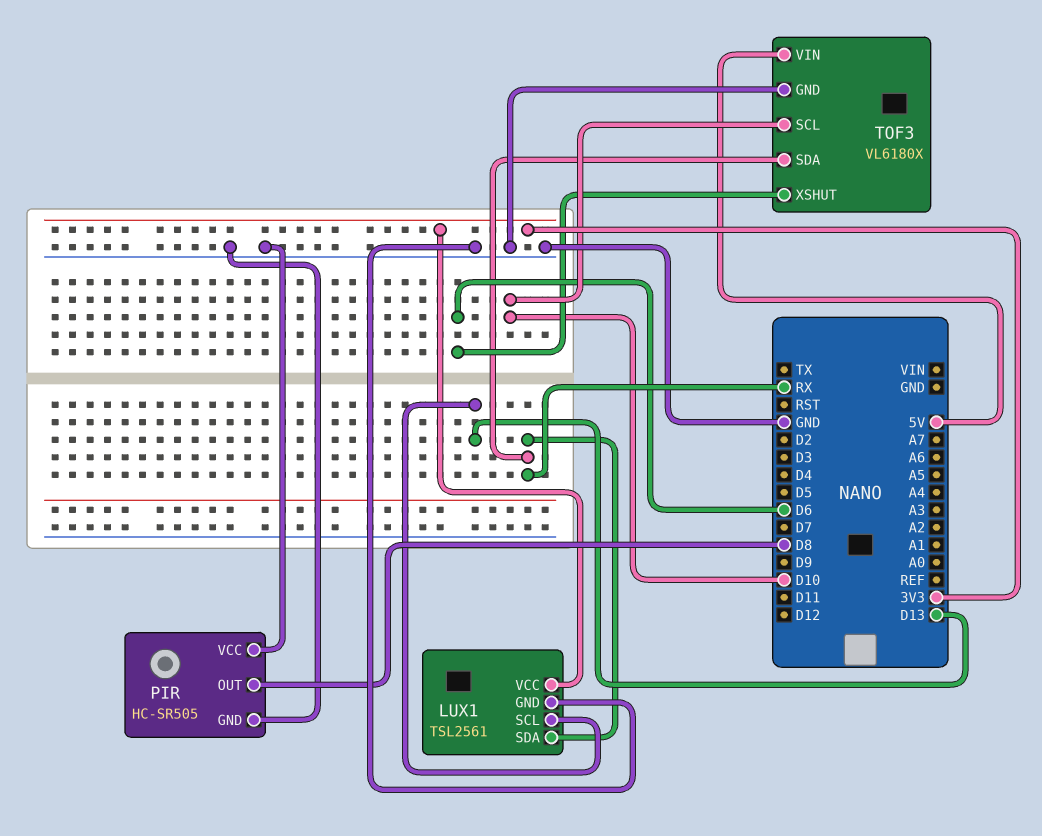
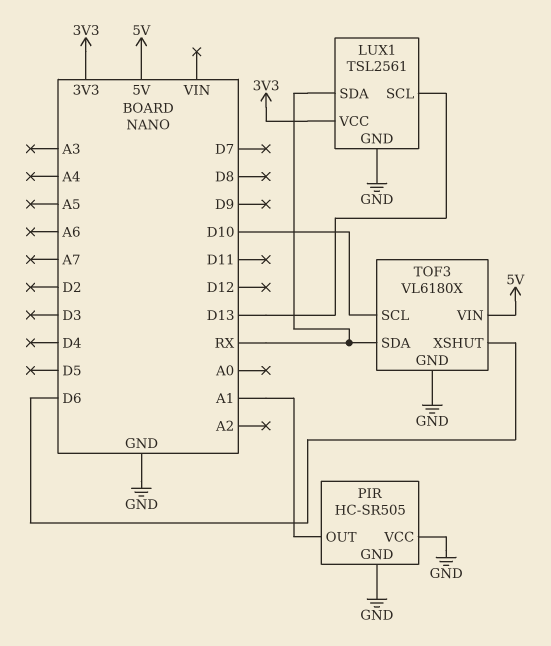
PIR pin OUT: D8 -> A1

